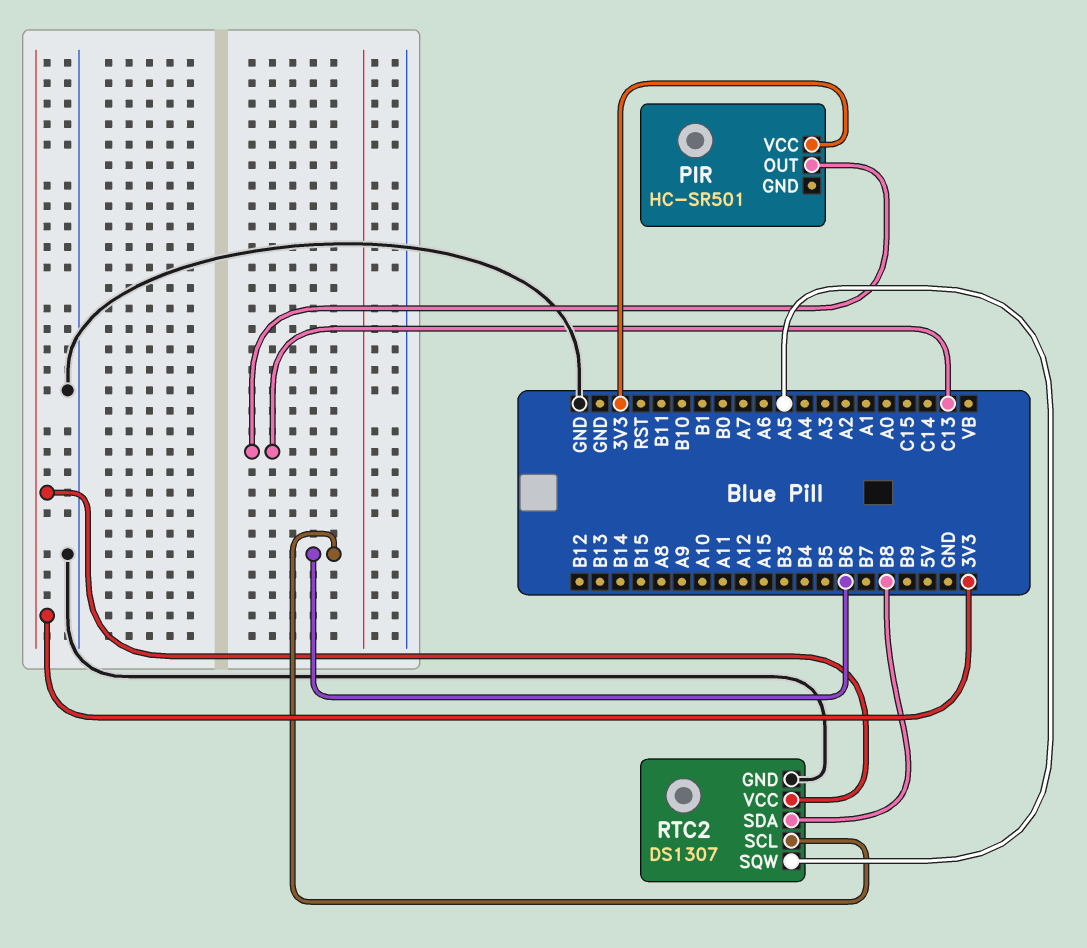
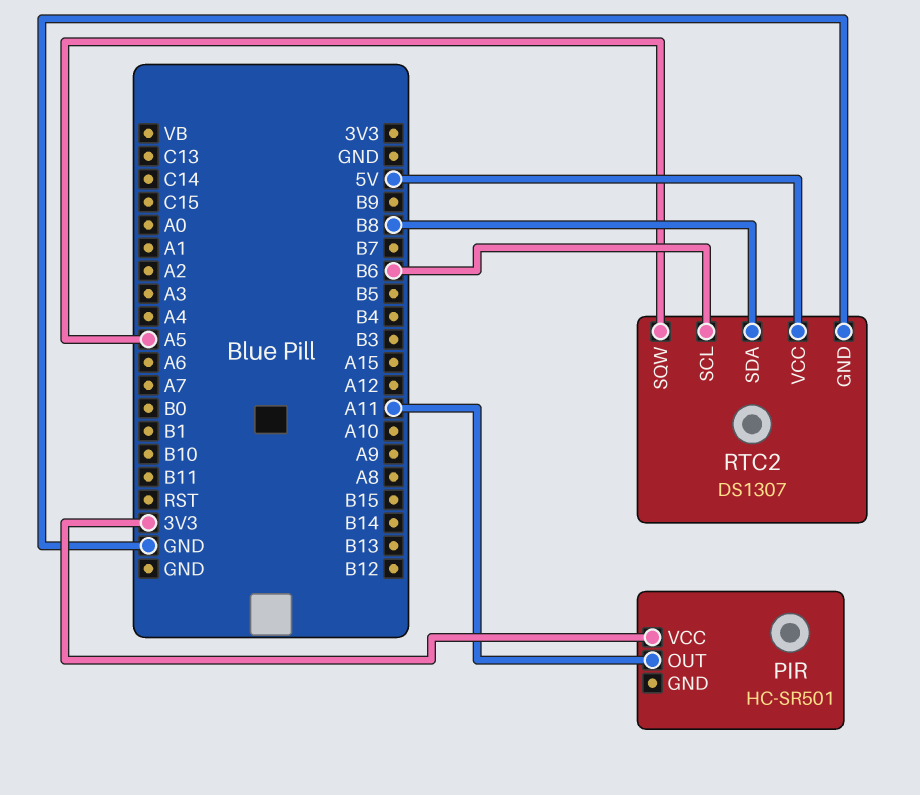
PIR pin OUT: C13 -> A11
RTC2 pin VCC: 3V3 -> 5V

